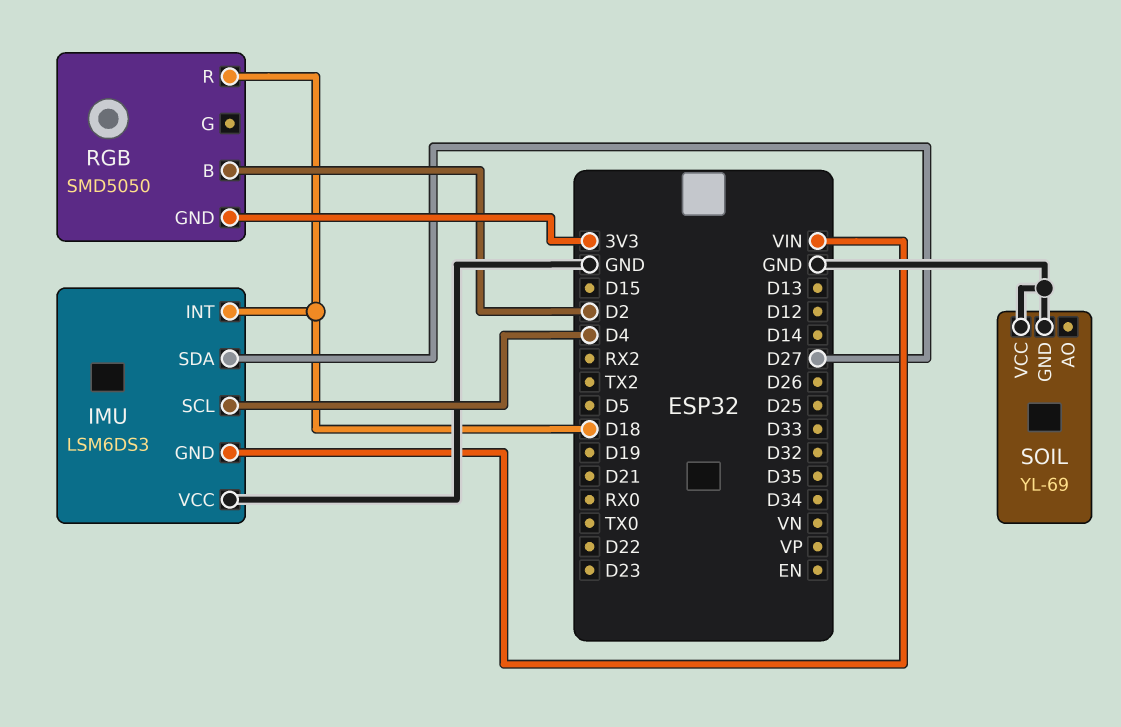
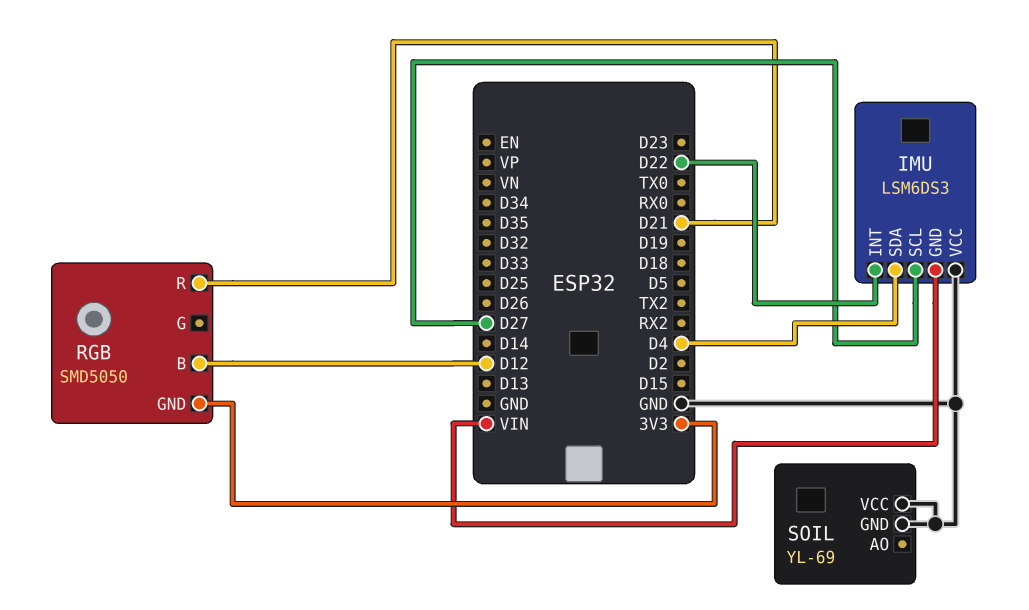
IMU pin INT: D18 -> D22
IMU pin SCL: D4 -> D27
IMU pin SDA: D27 -> D4
RGB pin B: D2 -> D12
RGB pin R: D18 -> D21

